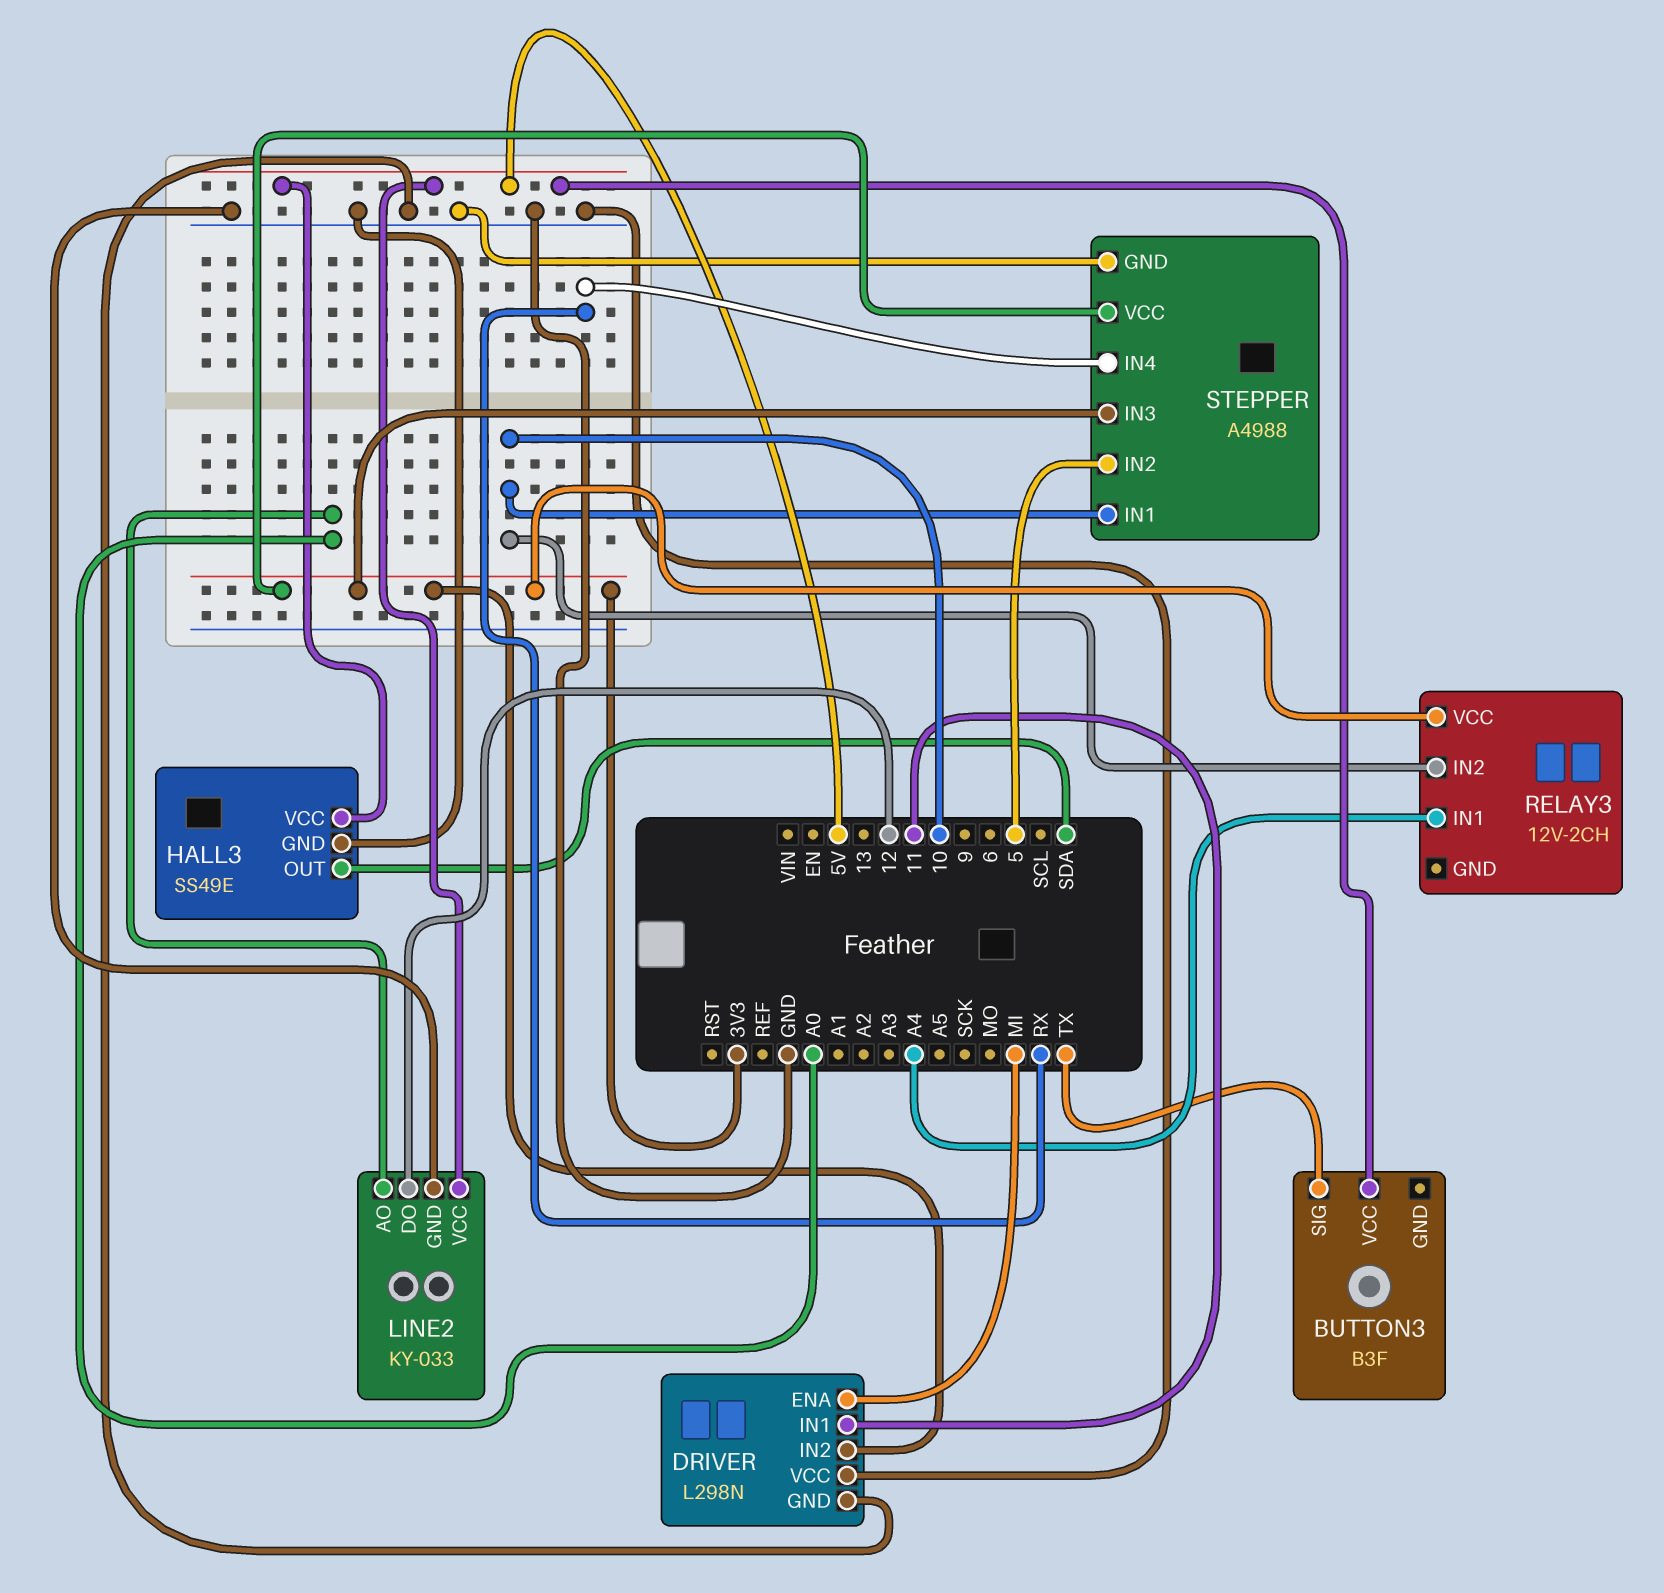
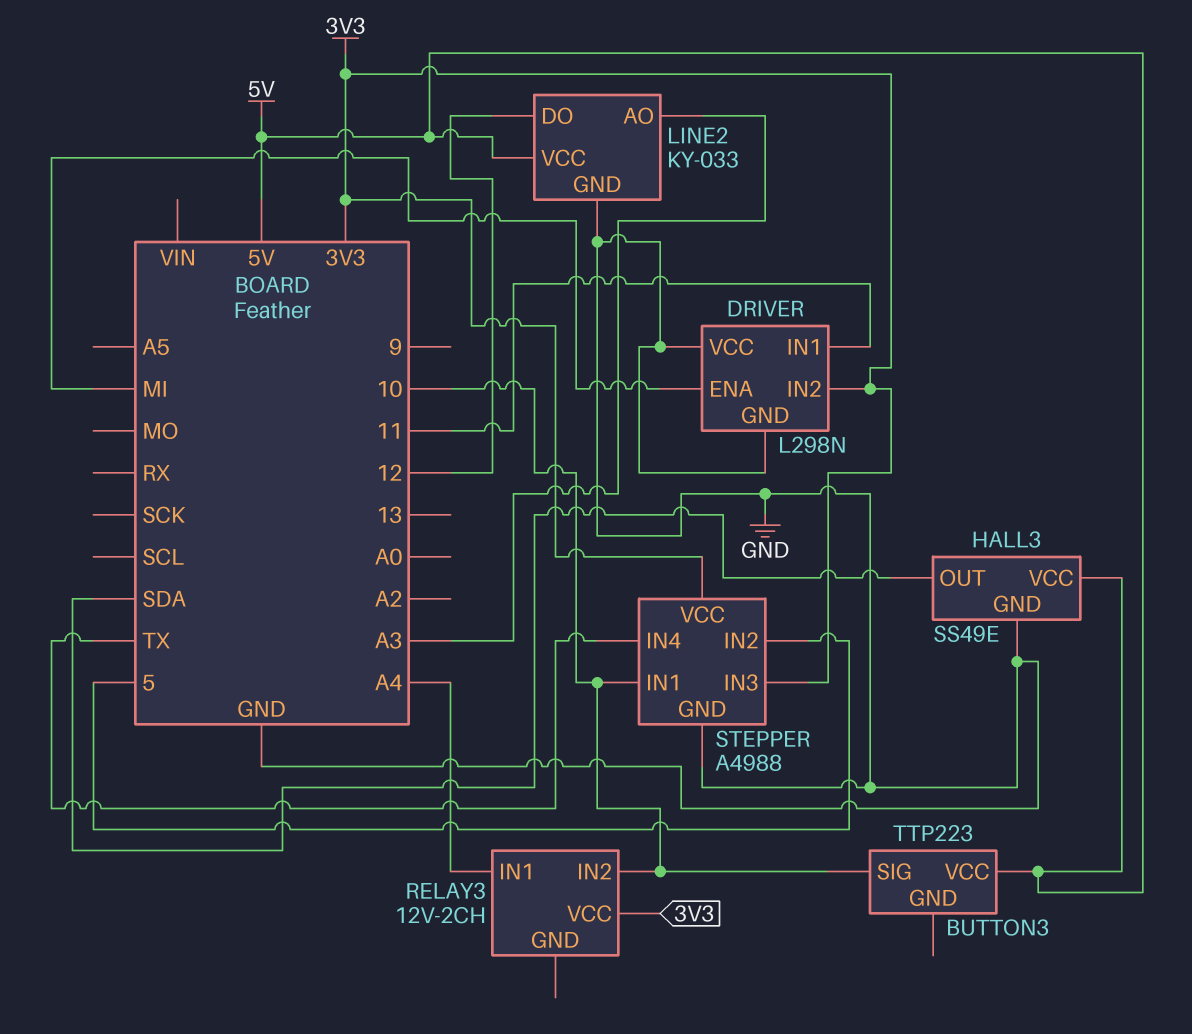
BUTTON3: B3F -> TTP223
BUTTON3 pin SIG: TX -> 10
LINE2 pin AO: A0 -> A3
STEPPER pin IN4: RX -> TX

